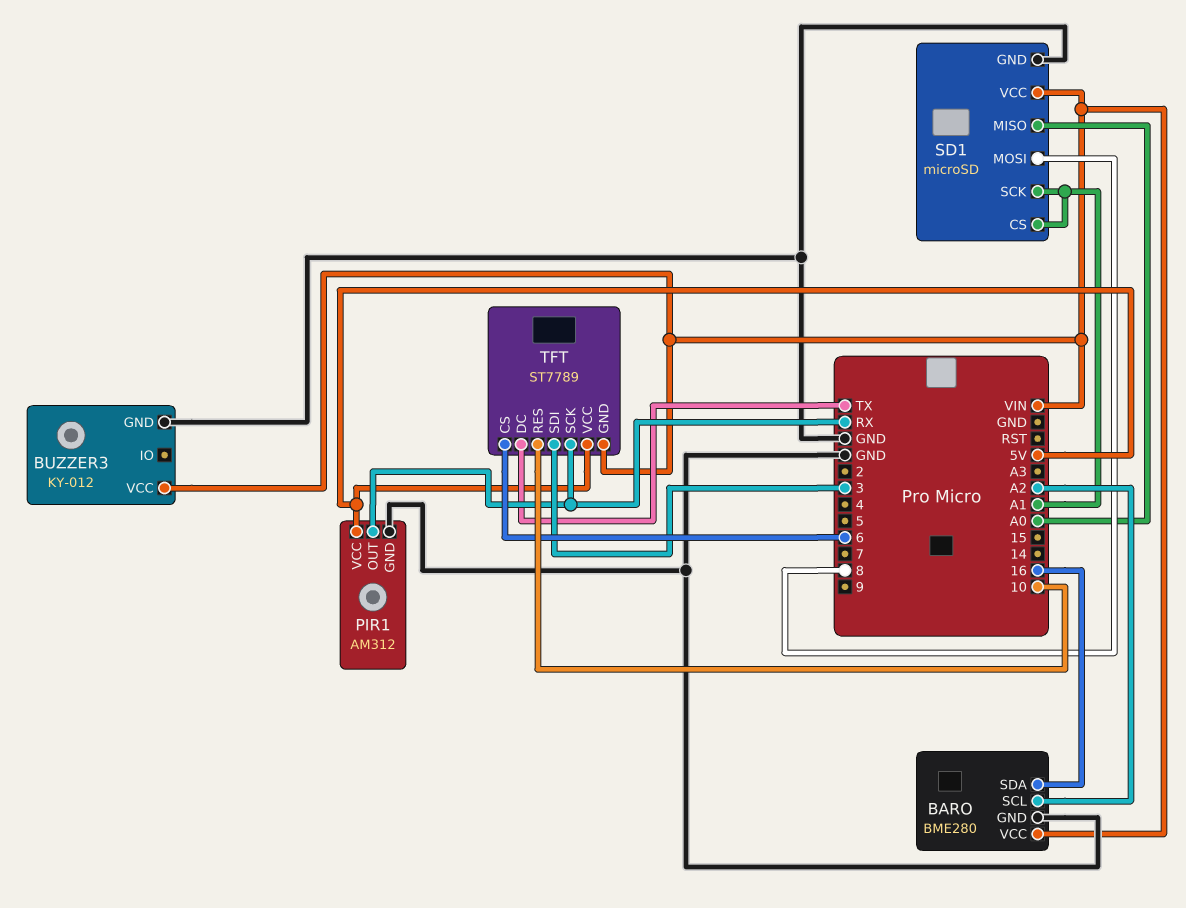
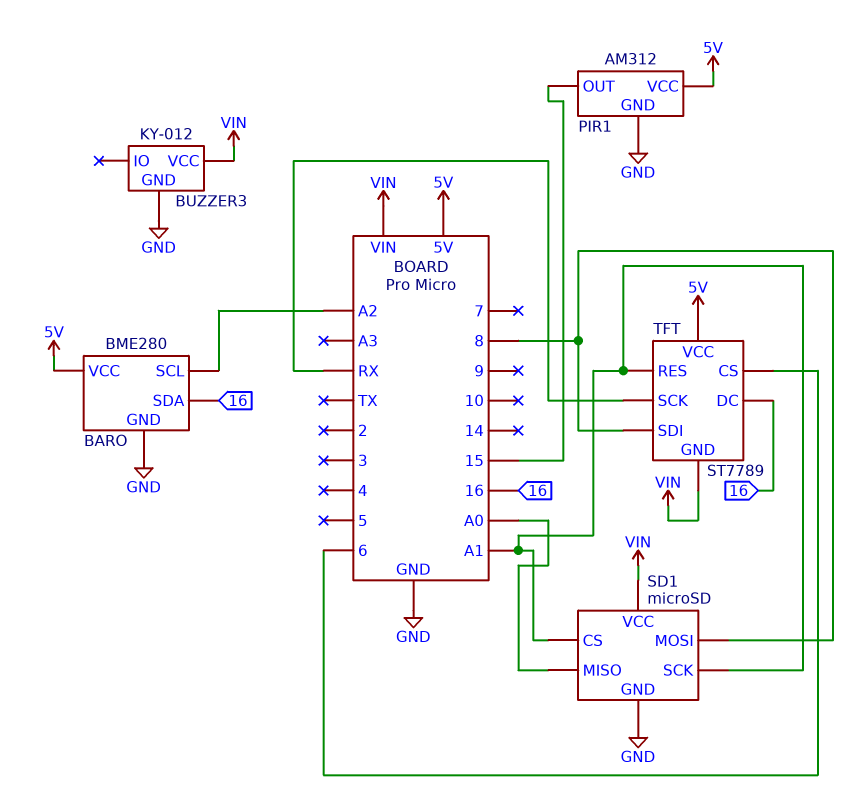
BARO pin VCC: VIN -> 5V
PIR1 pin OUT: RX -> 15
TFT pin DC: TX -> 16
TFT pin RES: 10 -> A1
TFT pin SDI: 3 -> 8

